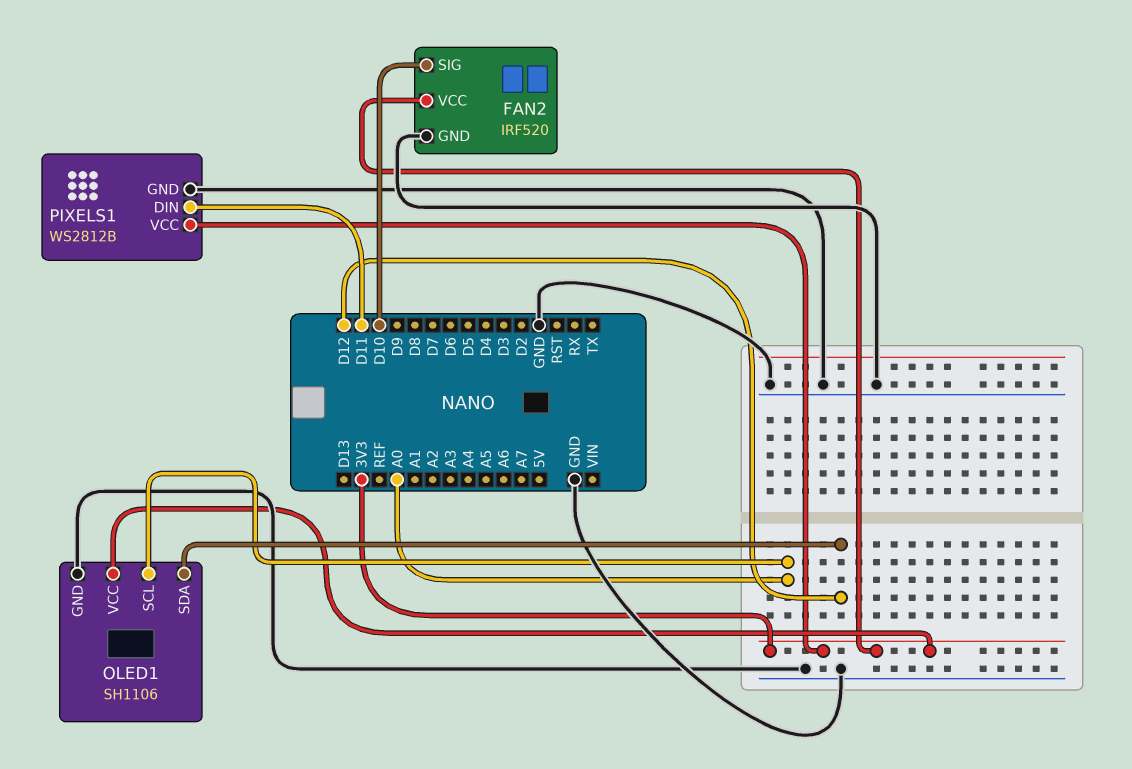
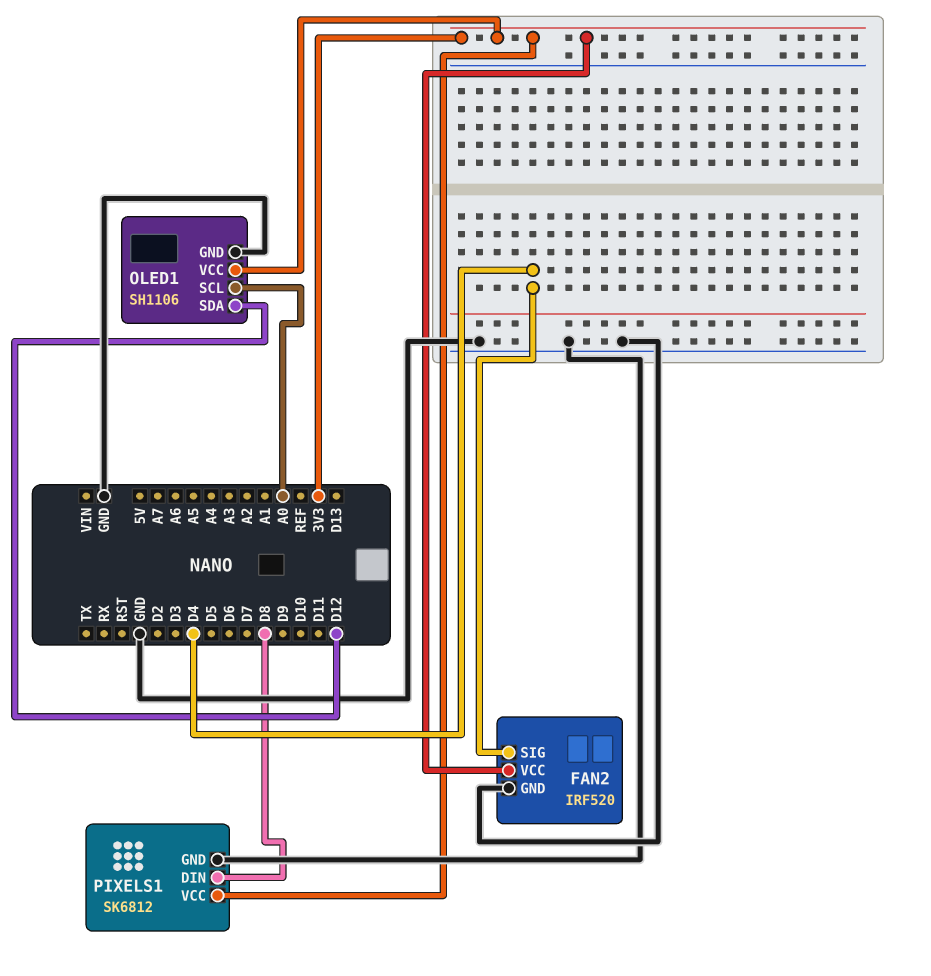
FAN2 pin SIG: D10 -> D4
PIXELS1: WS2812B -> SK6812
PIXELS1 pin DIN: D11 -> D8

